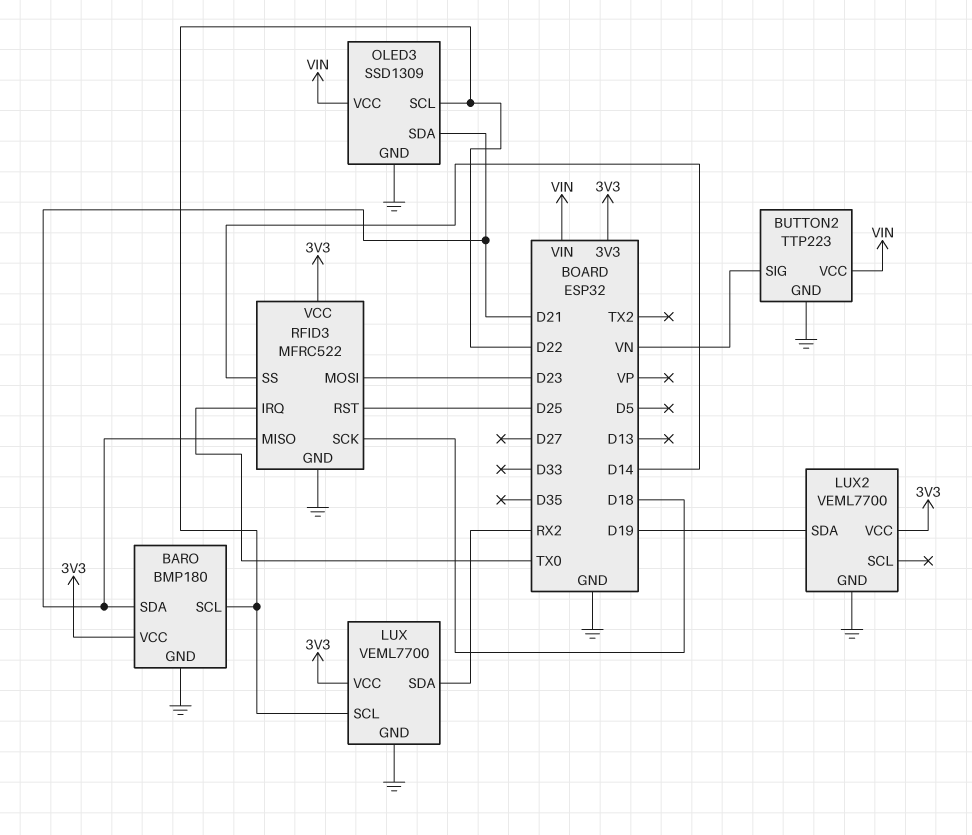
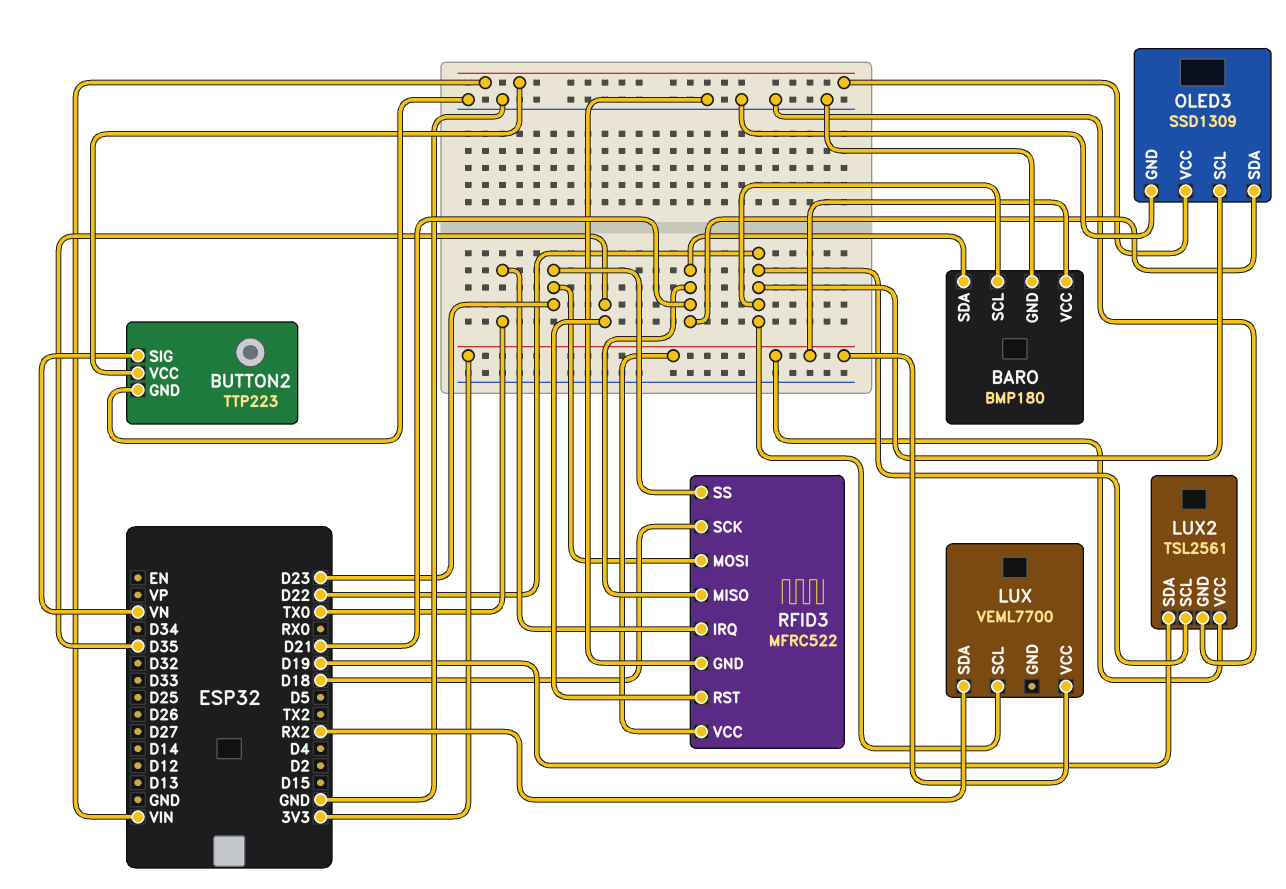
LUX pin GND: GND -> none
LUX2: VEML7700 -> TSL2561
LUX2 pin SCL: none -> D22
RFID3 pin RST: D25 -> D35
RFID3 pin SS: D14 -> D23

